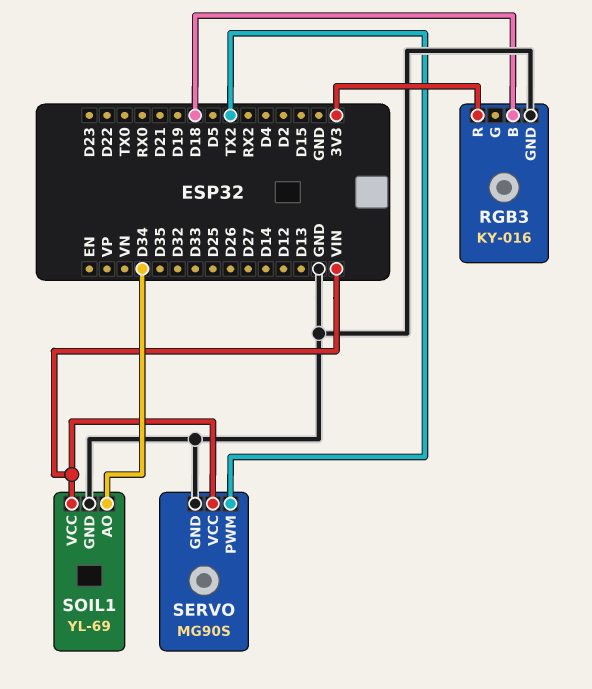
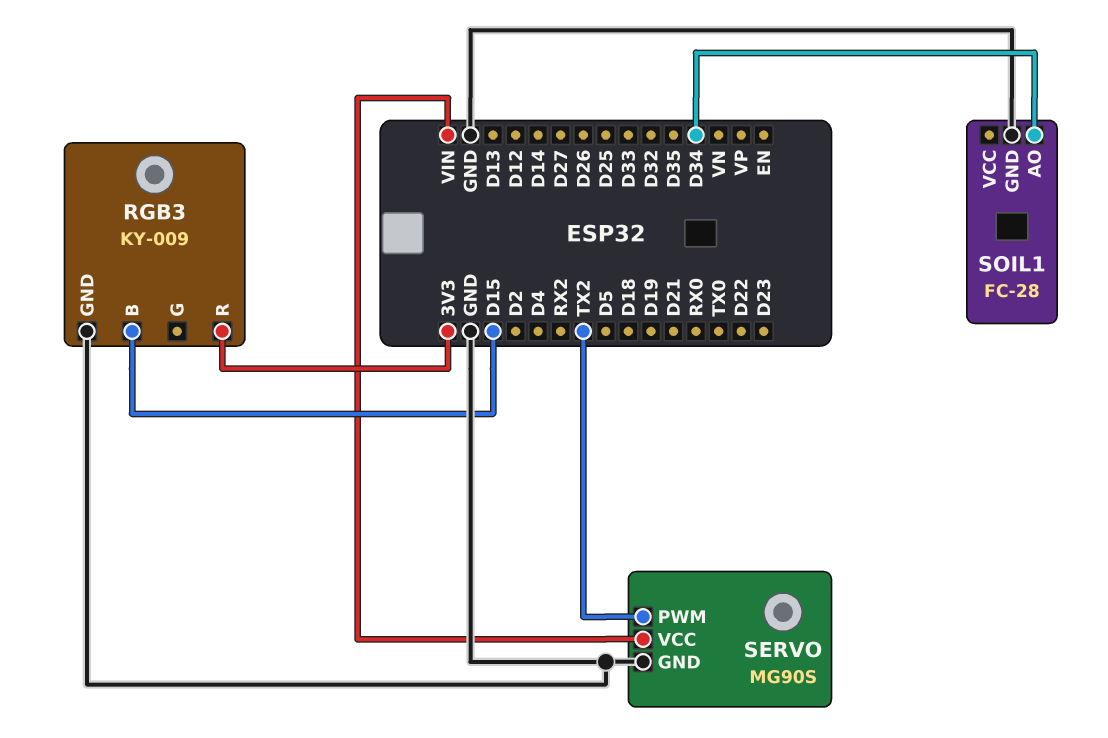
RGB3: KY-016 -> KY-009
RGB3 pin B: D18 -> D15
SOIL1: YL-69 -> FC-28
SOIL1 pin VCC: VIN -> none

